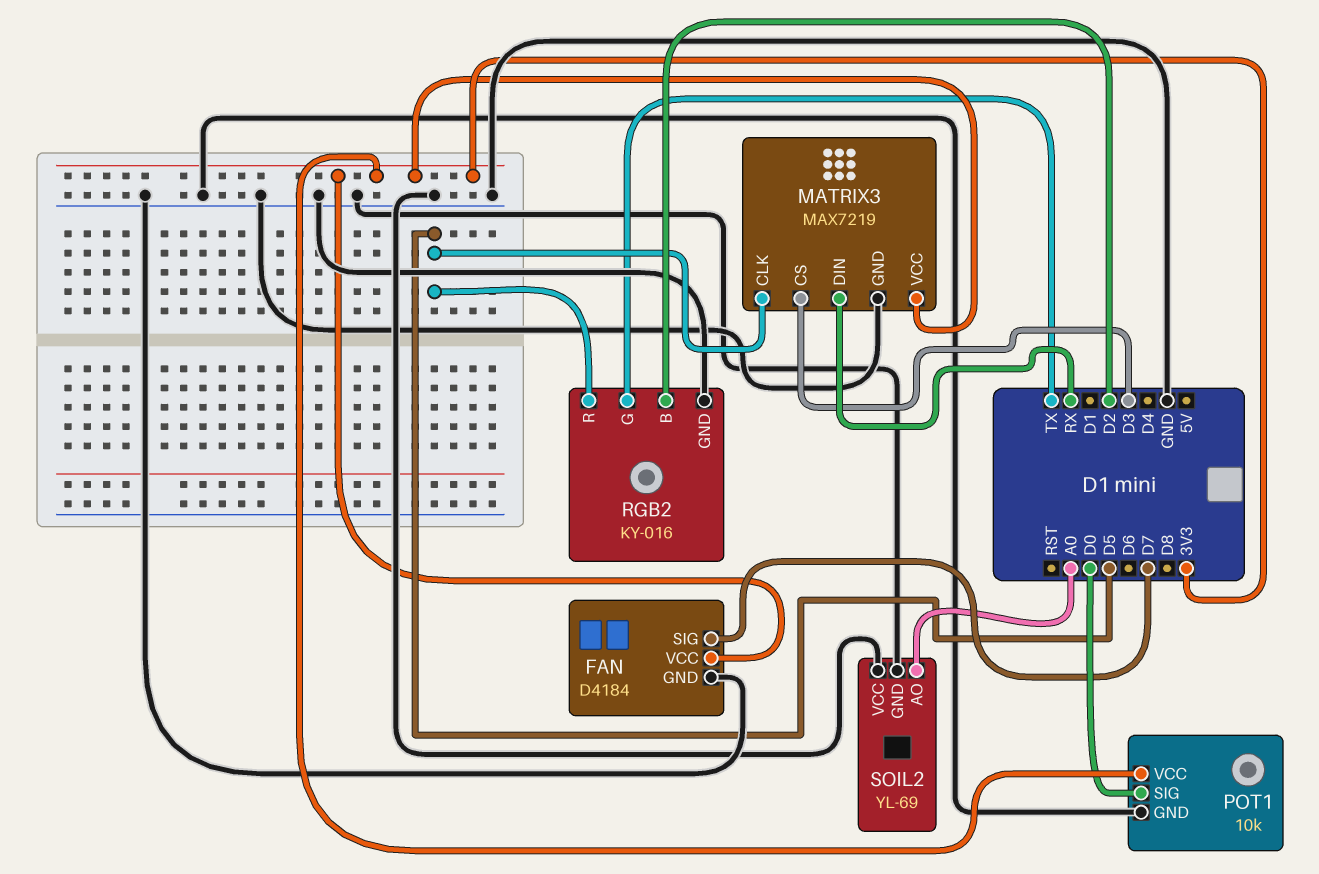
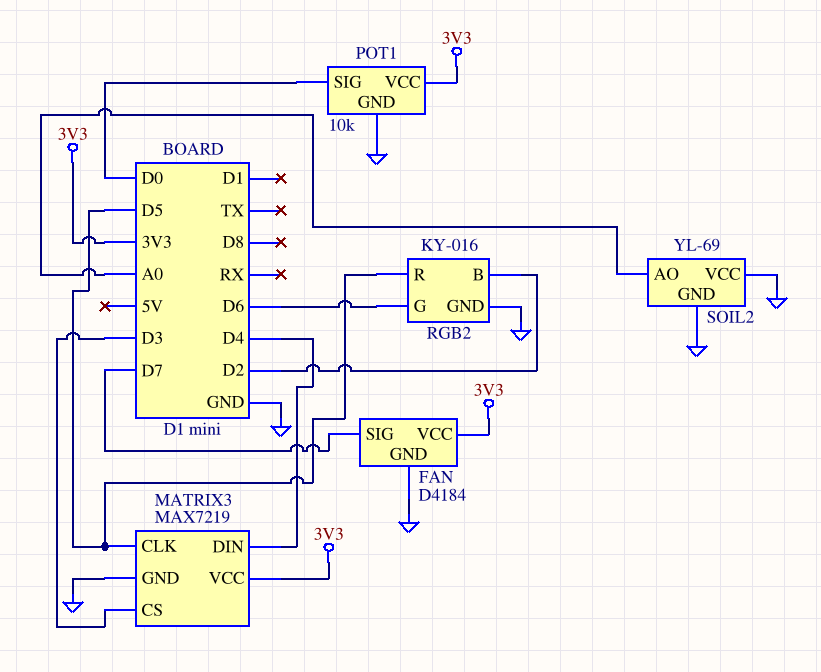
MATRIX3 pin DIN: RX -> D4
RGB2 pin G: TX -> D6

